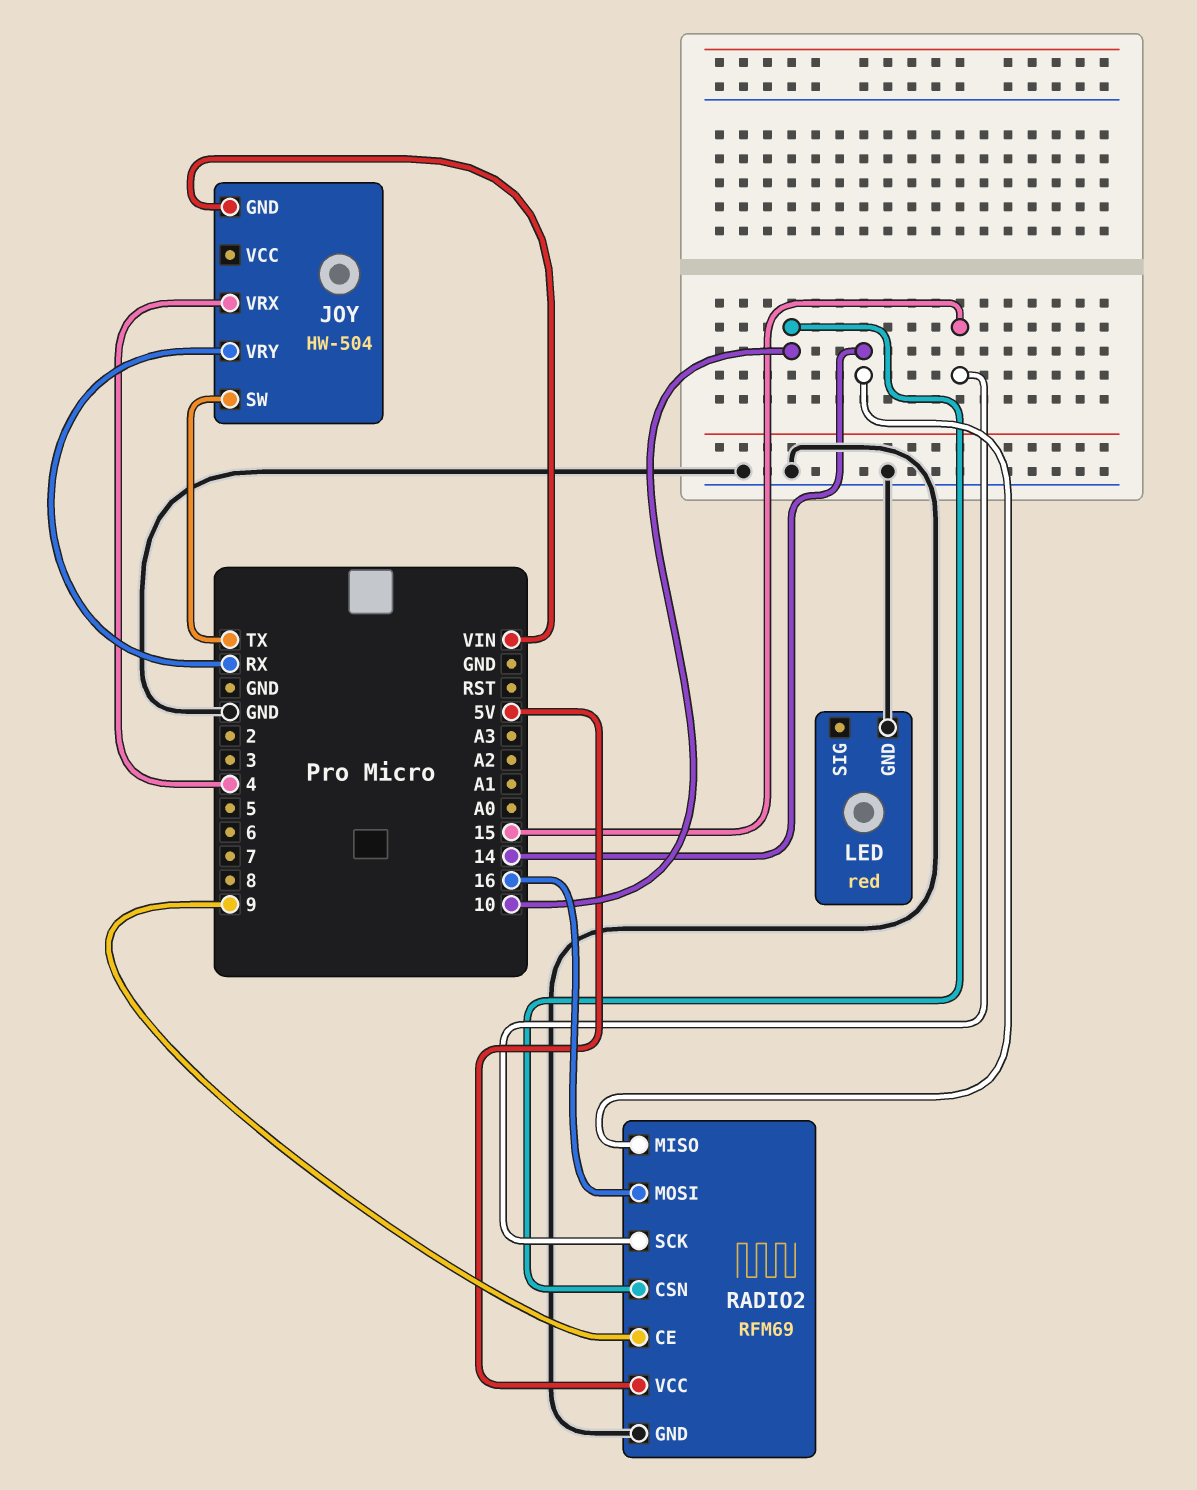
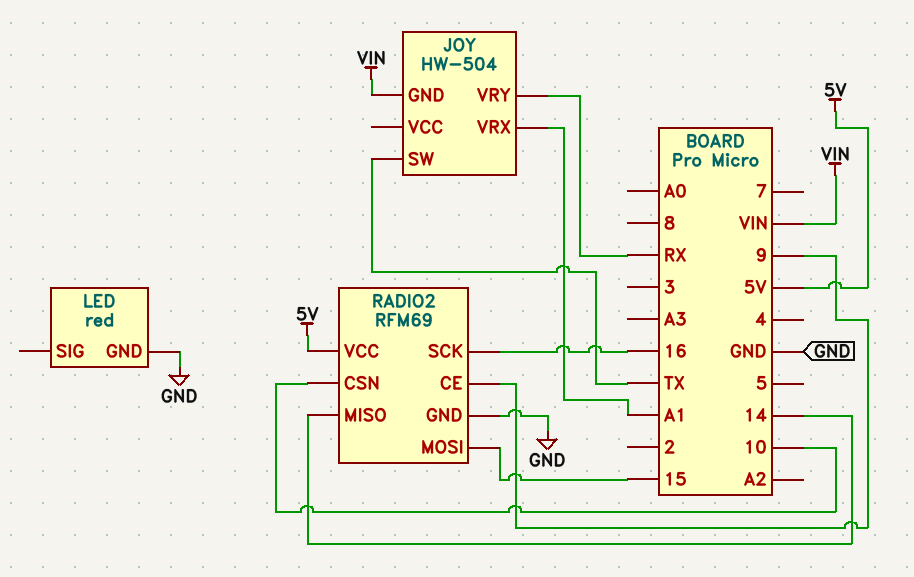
JOY pin VRX: 4 -> A1
RADIO2 pin MOSI: 16 -> 15
RADIO2 pin SCK: 15 -> 16

